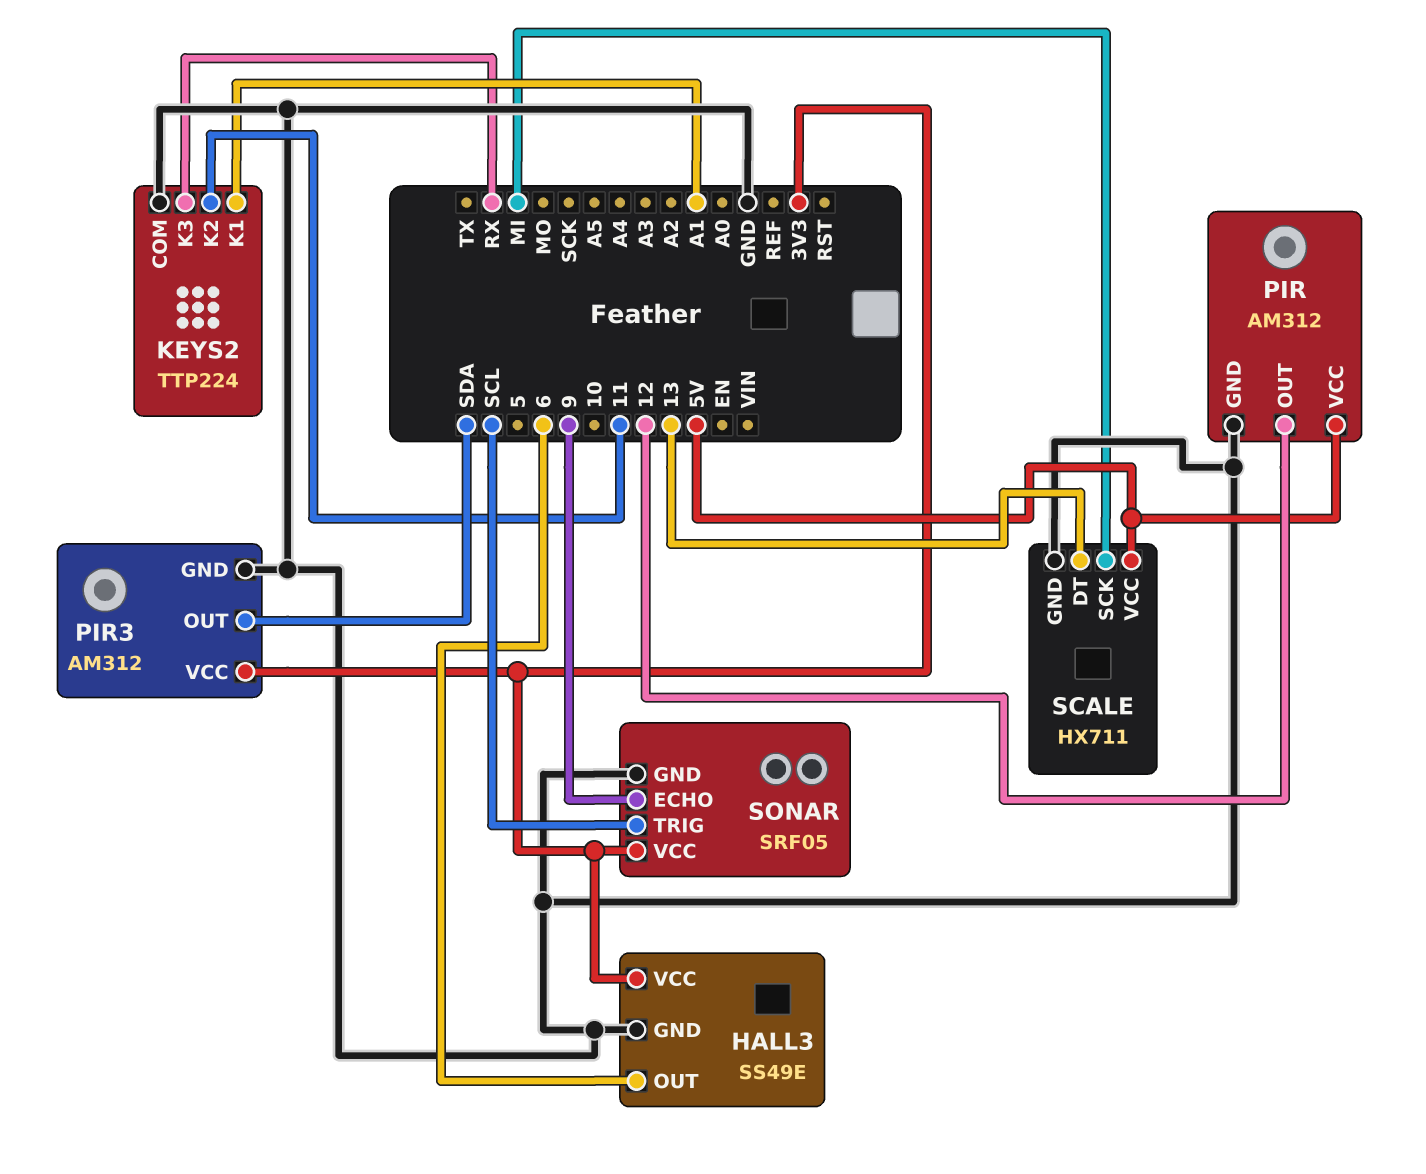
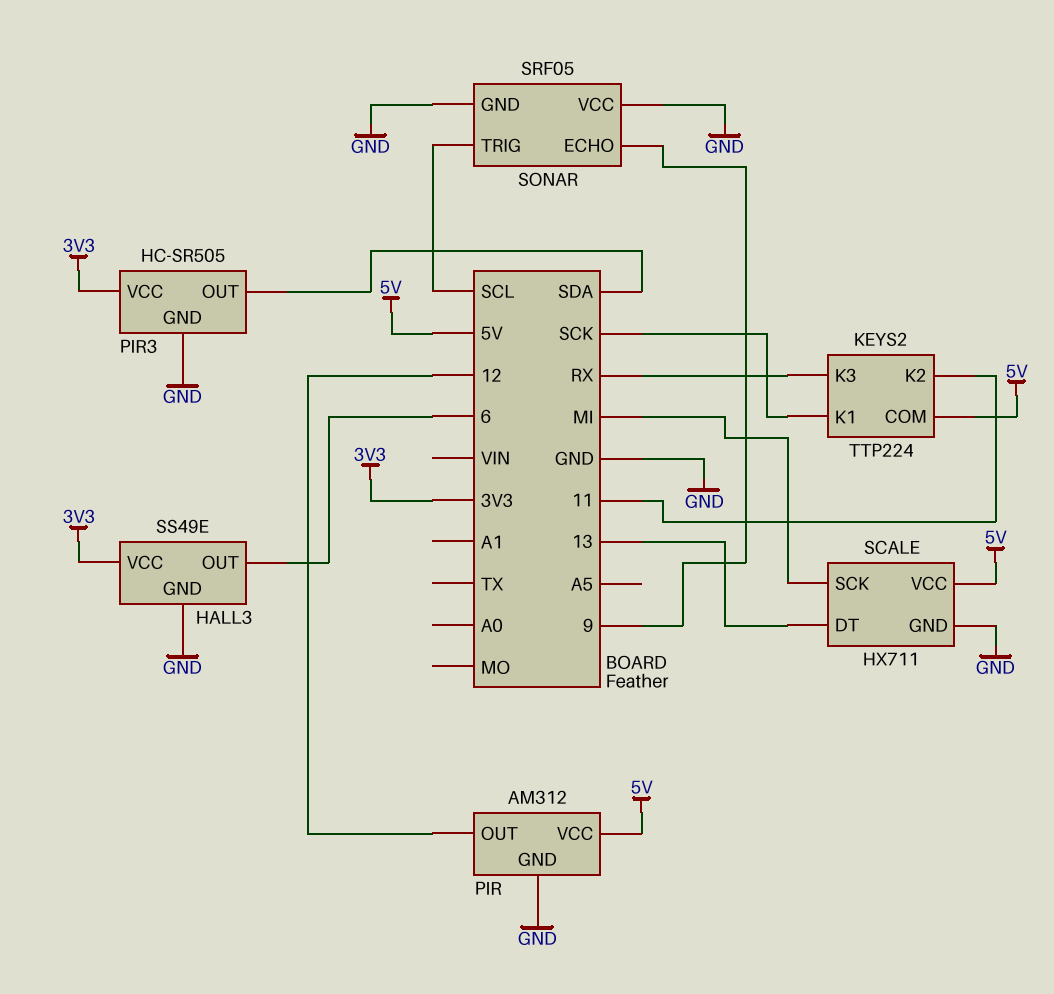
KEYS2 pin COM: GND -> 5V
KEYS2 pin K1: A1 -> SCK
PIR3: AM312 -> HC-SR505
SONAR pin VCC: 3V3 -> GND

